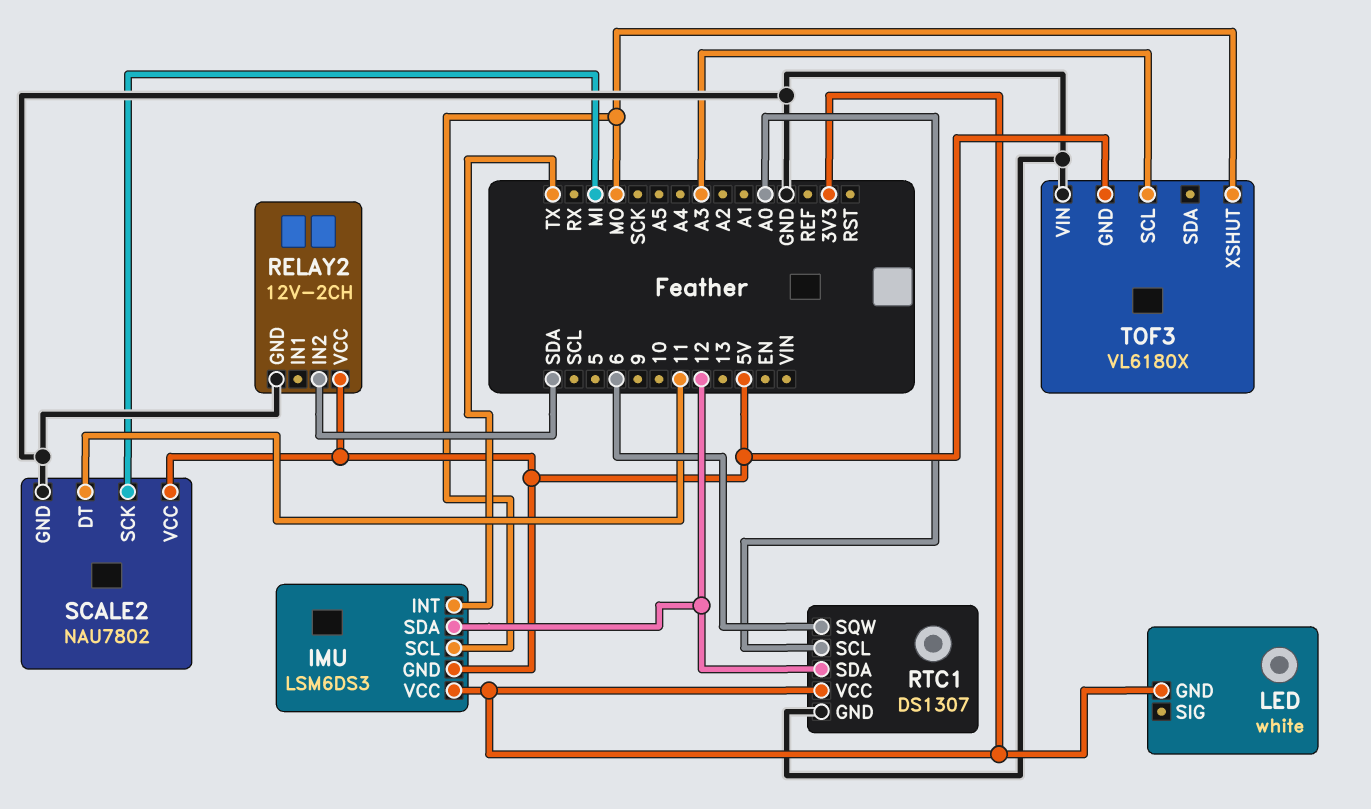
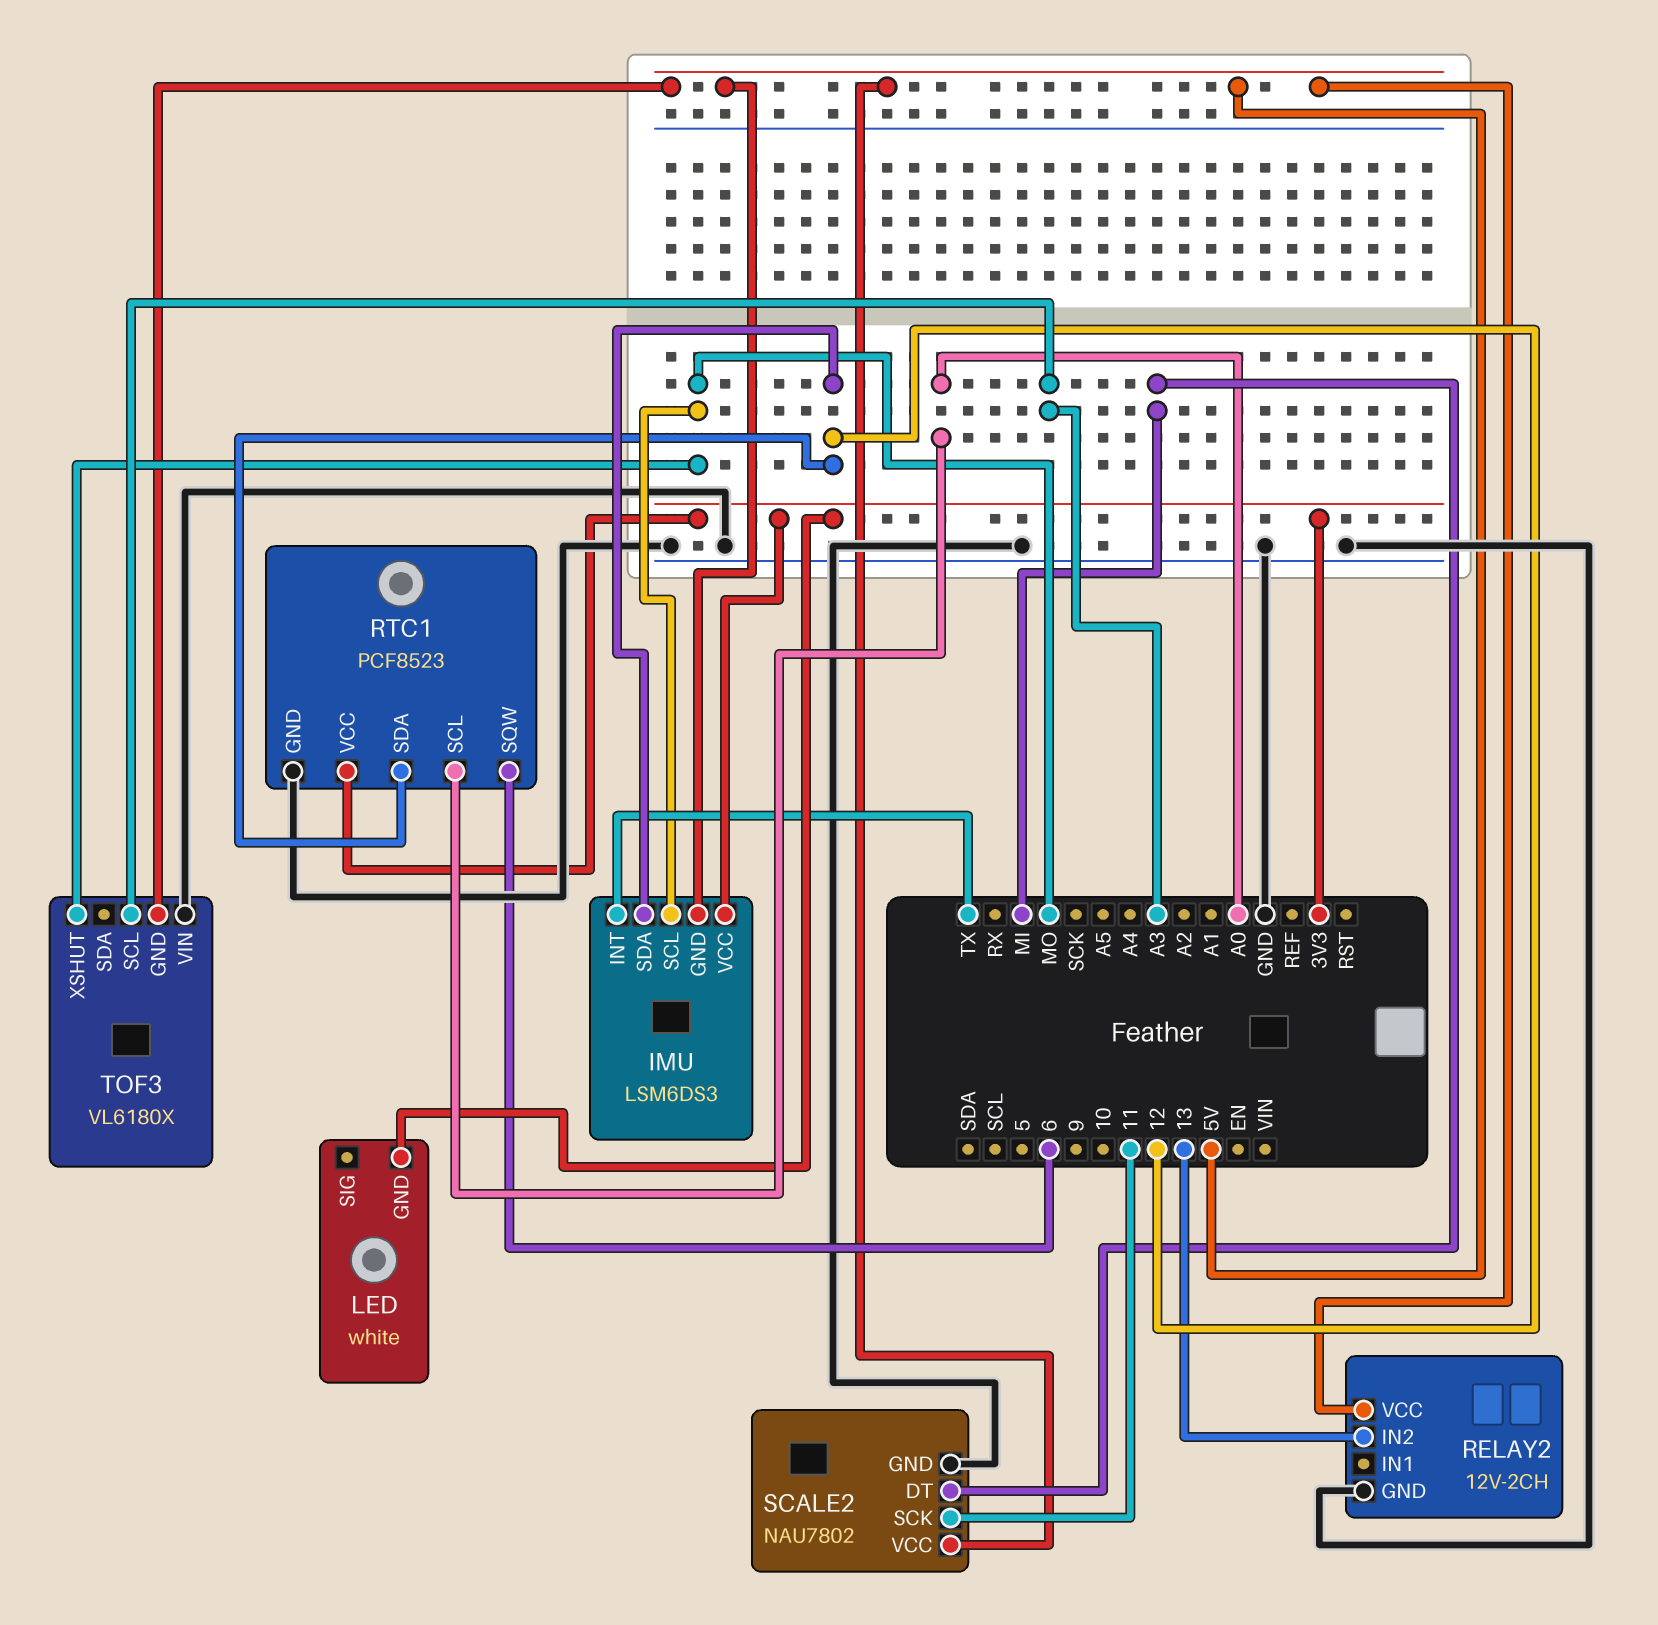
RELAY2 pin IN2: SDA -> 13
RTC1: DS1307 -> PCF8523
SCALE2 pin DT: 11 -> MI
SCALE2 pin SCK: MI -> 11

